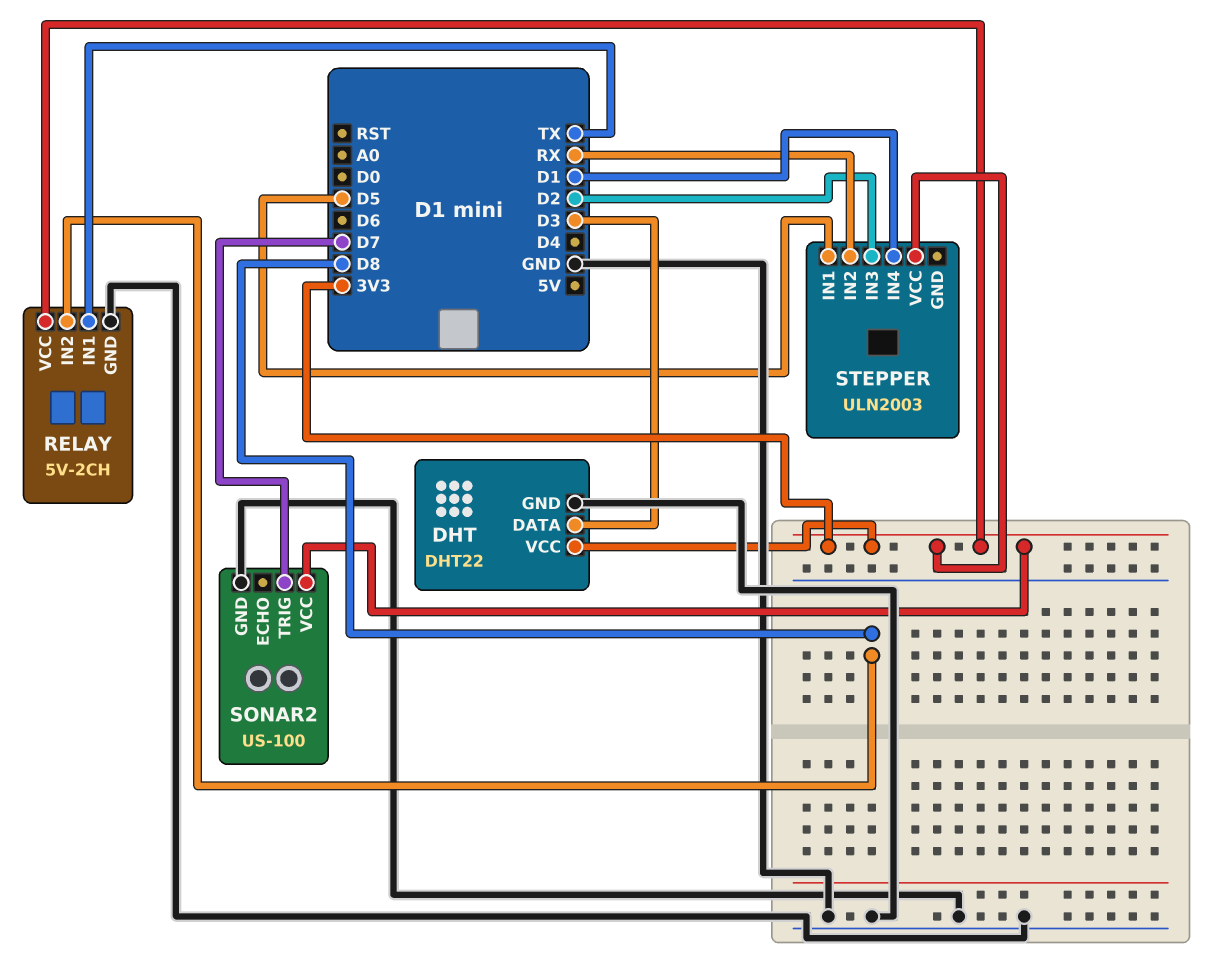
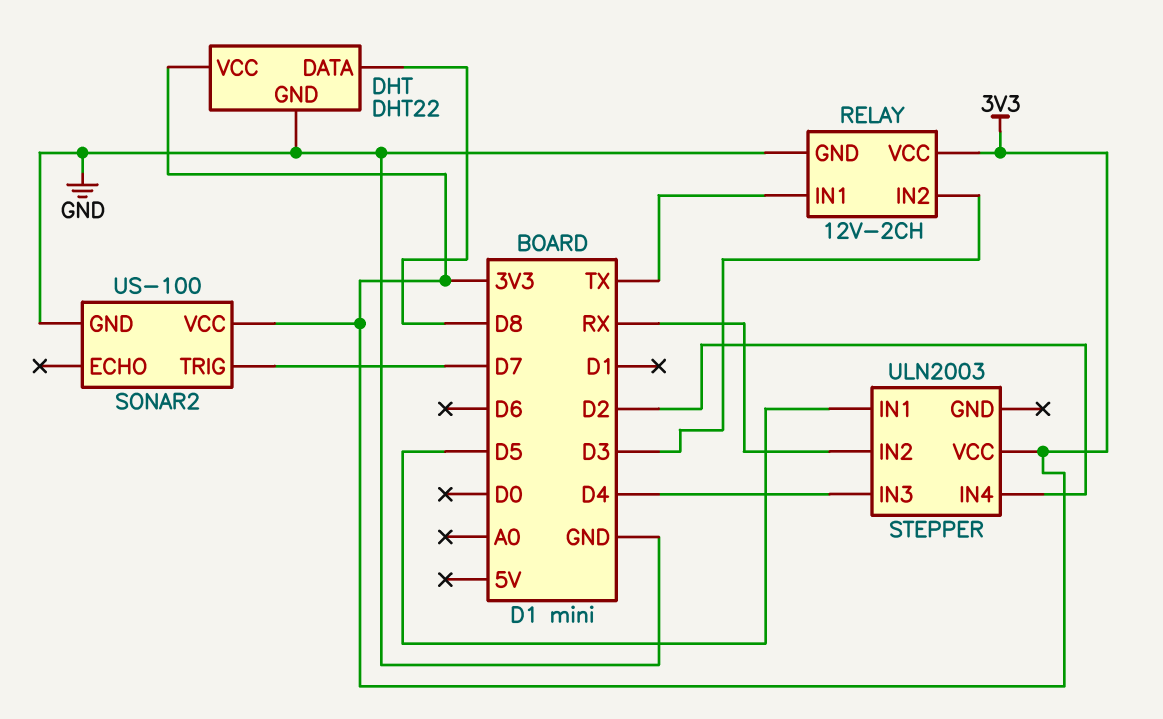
DHT pin DATA: D3 -> D8
RELAY: 5V-2CH -> 12V-2CH
RELAY pin IN2: D8 -> D3
STEPPER pin IN3: D2 -> D4
STEPPER pin IN4: D1 -> D2

